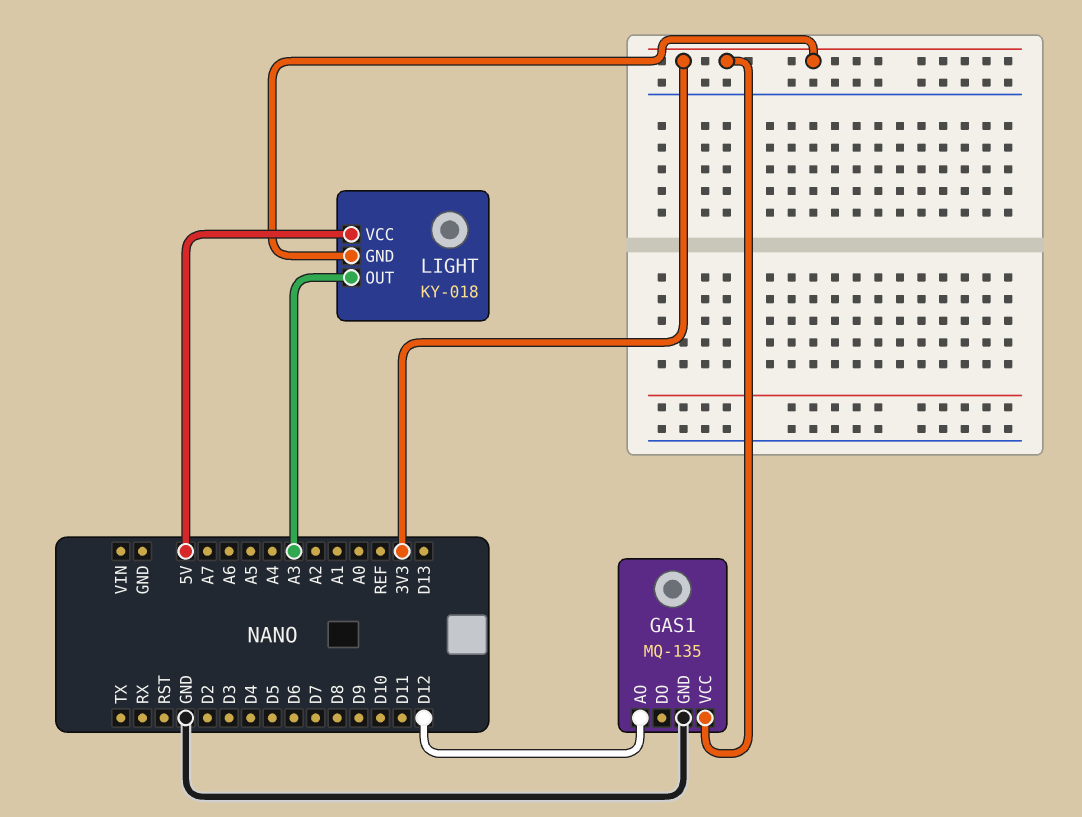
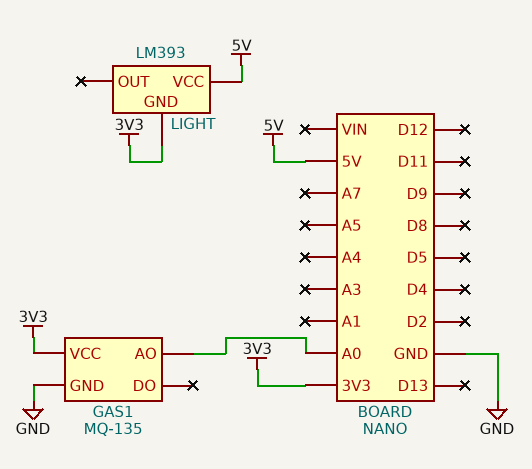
GAS1 pin AO: D12 -> A0
LIGHT: KY-018 -> LM393
LIGHT pin OUT: A3 -> none

